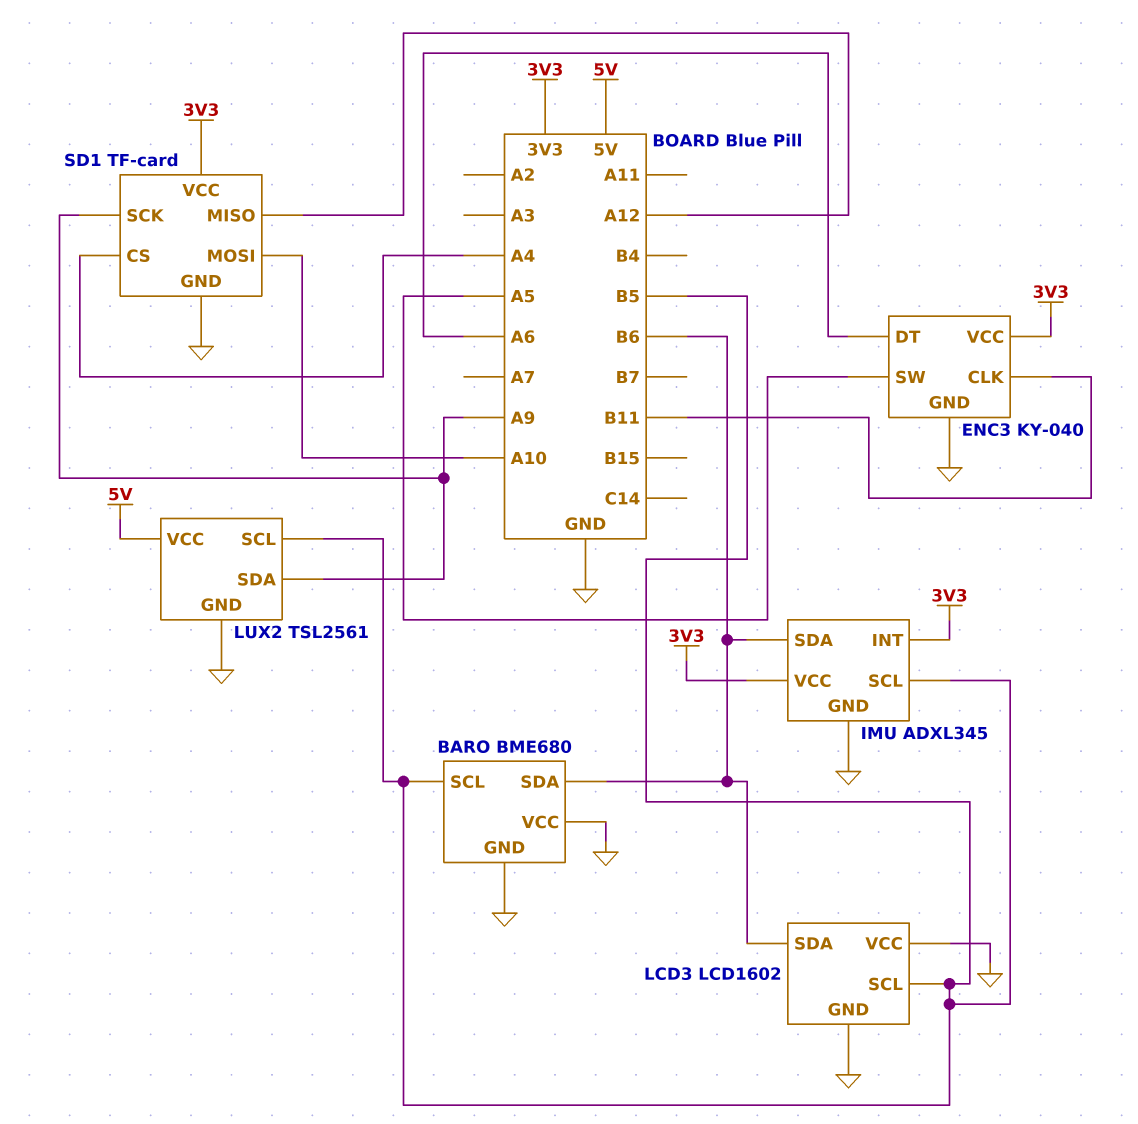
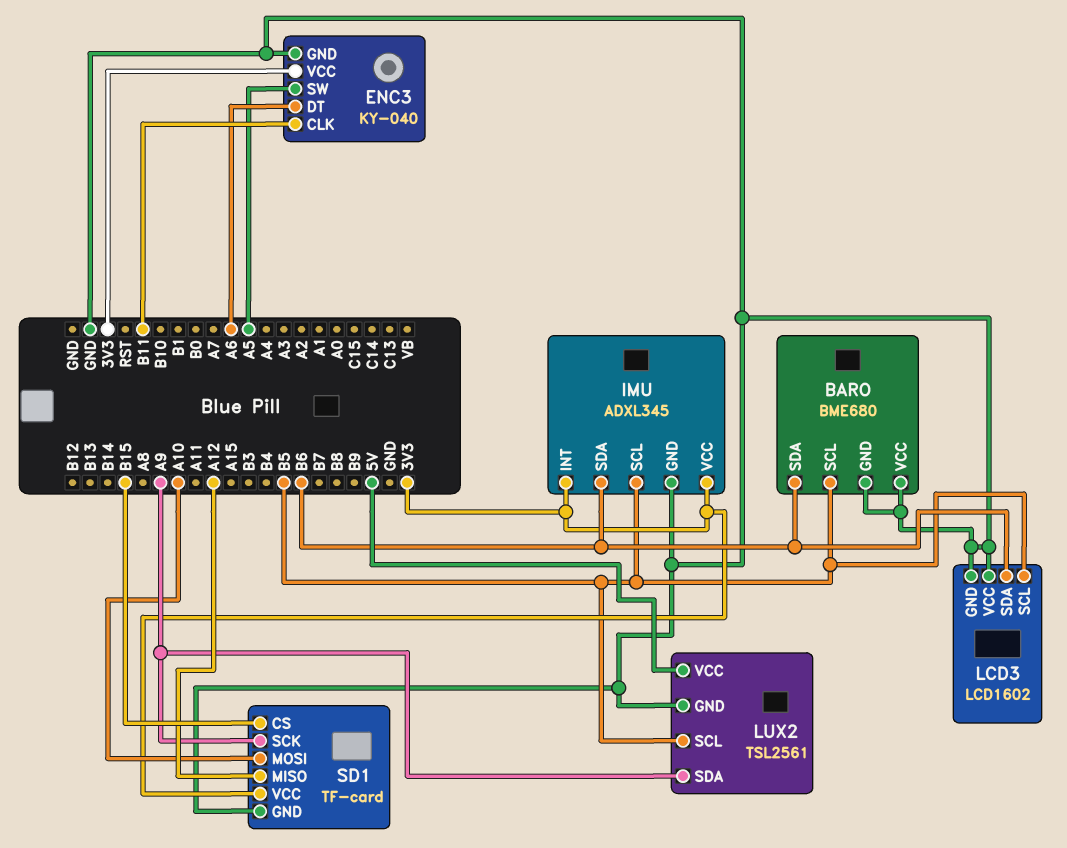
SD1 pin CS: A4 -> B15

